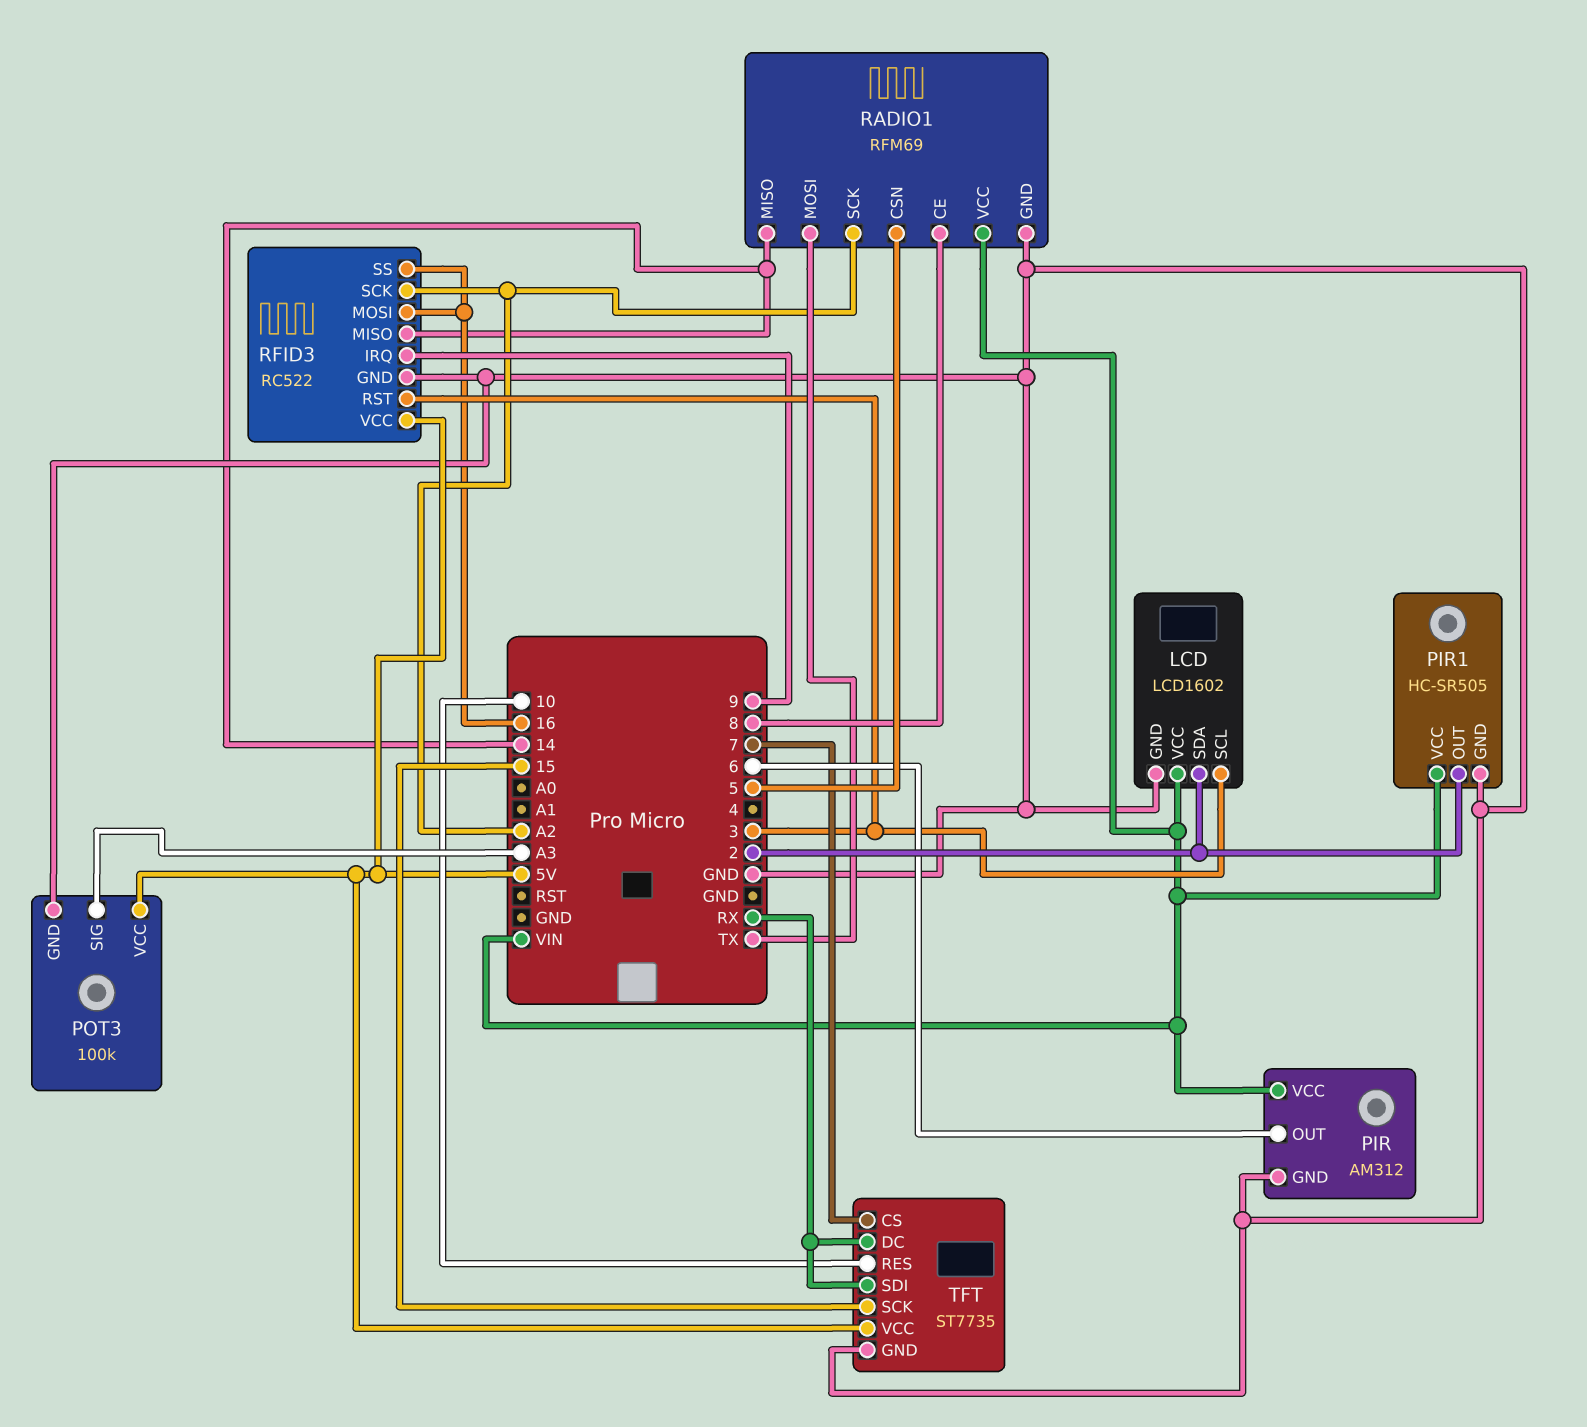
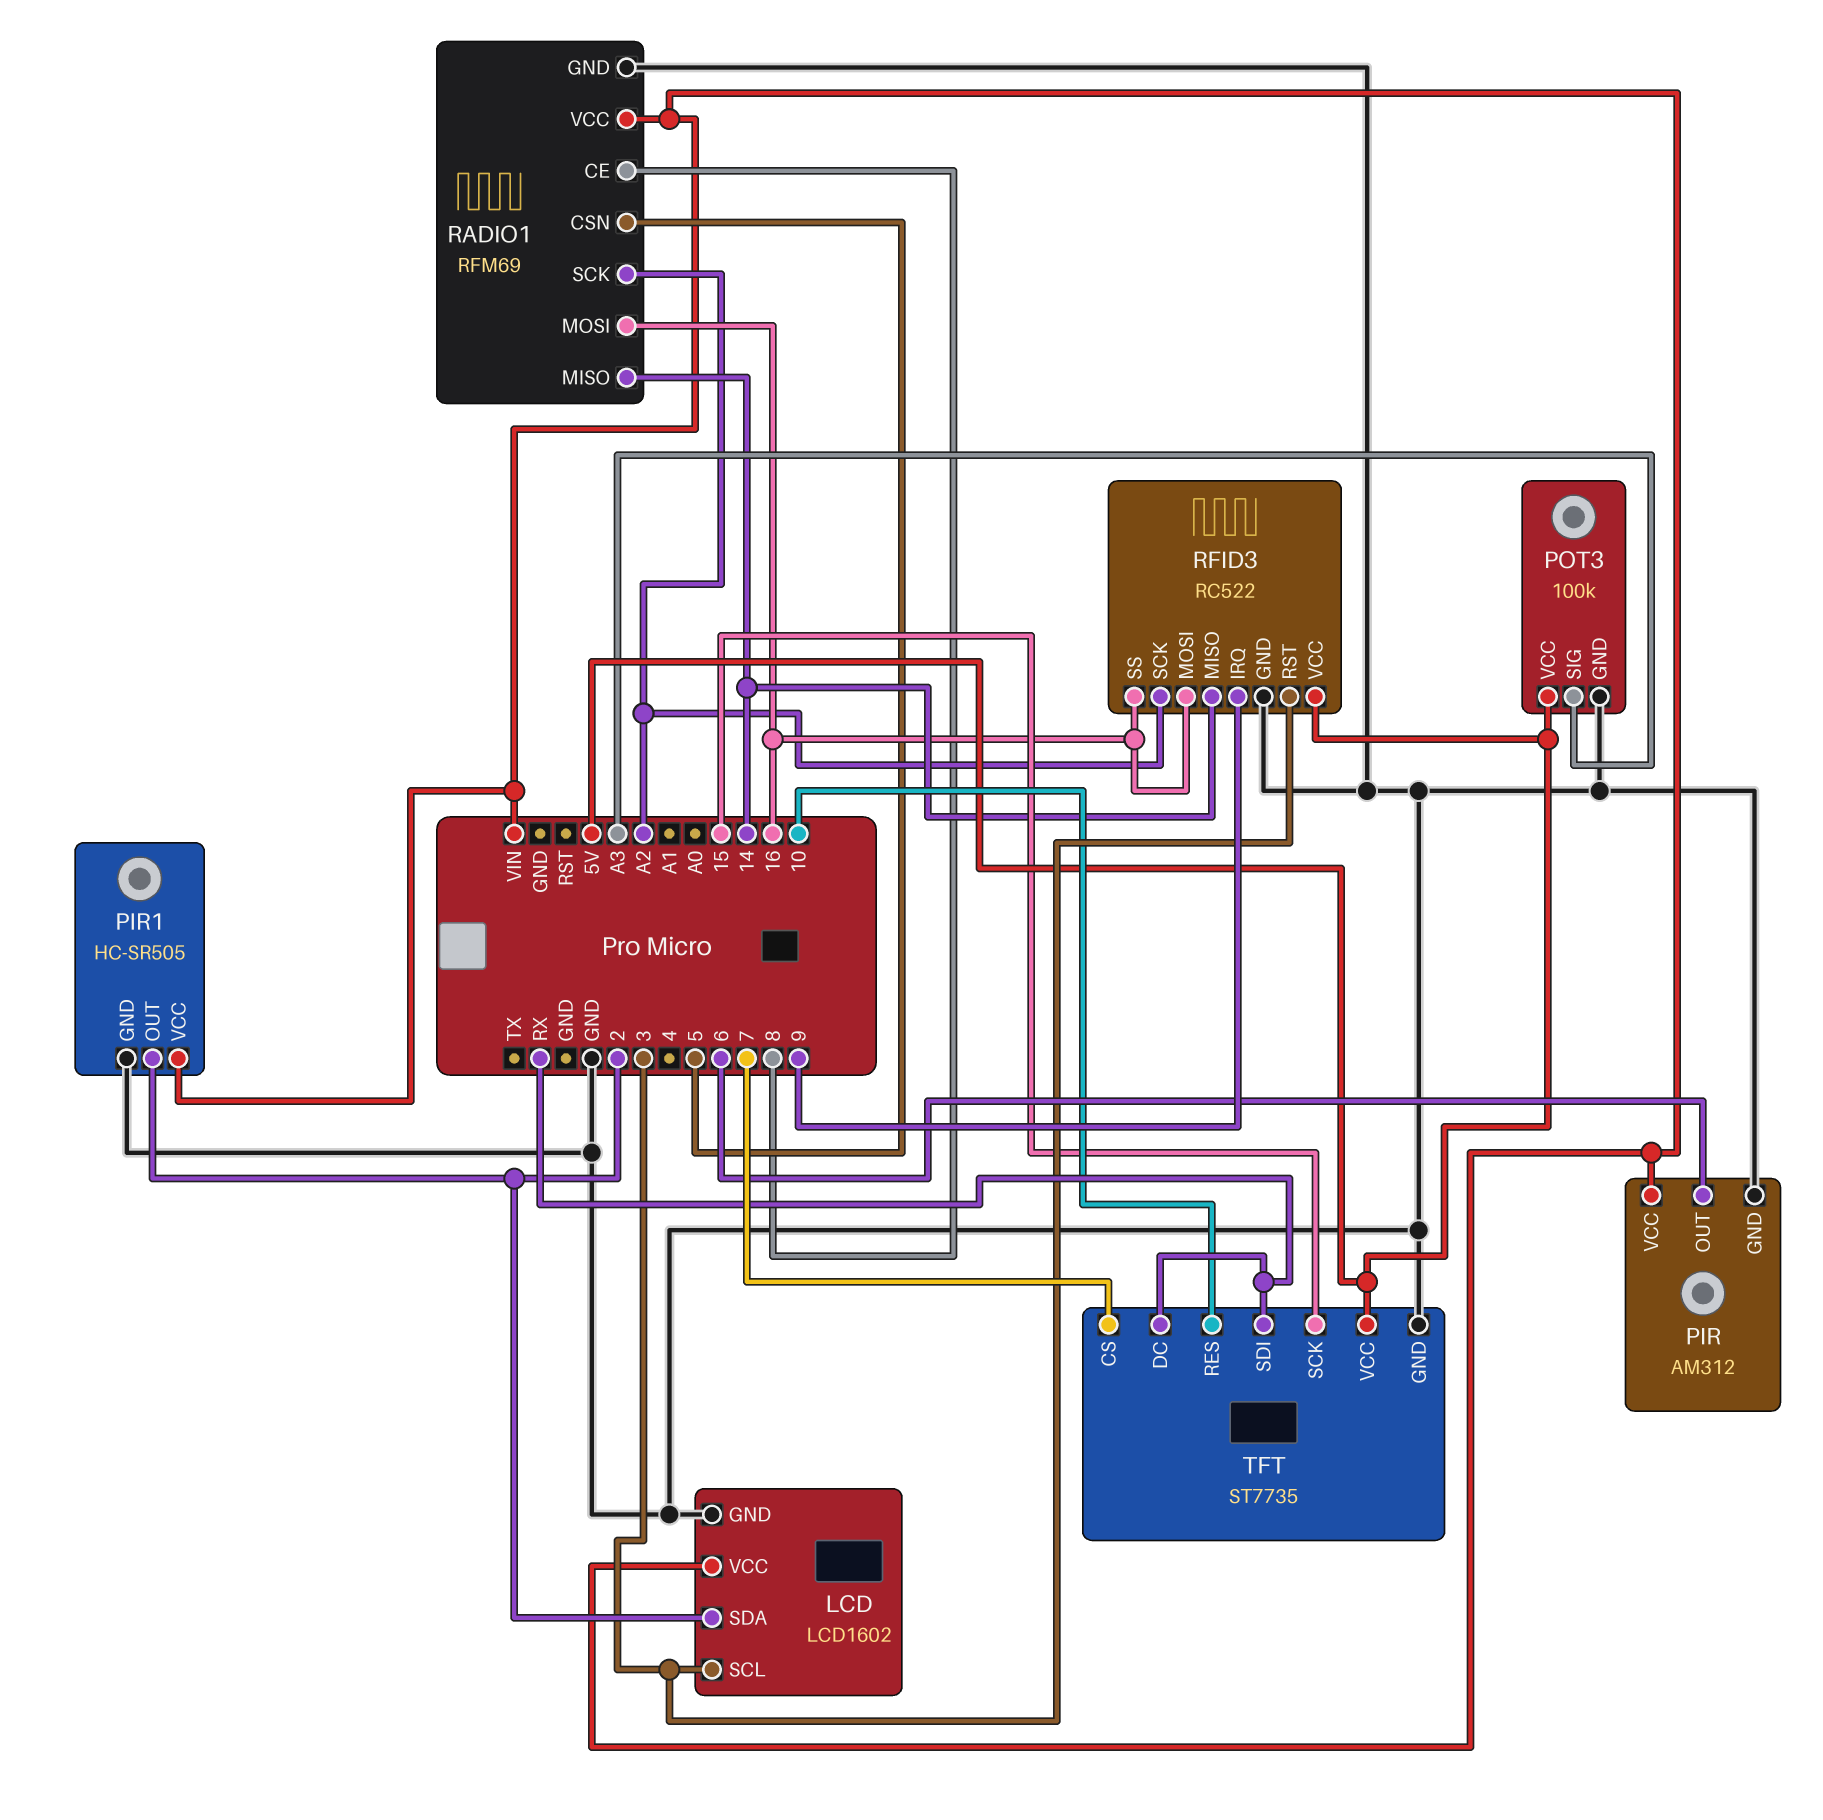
RADIO1 pin MOSI: TX -> 16

